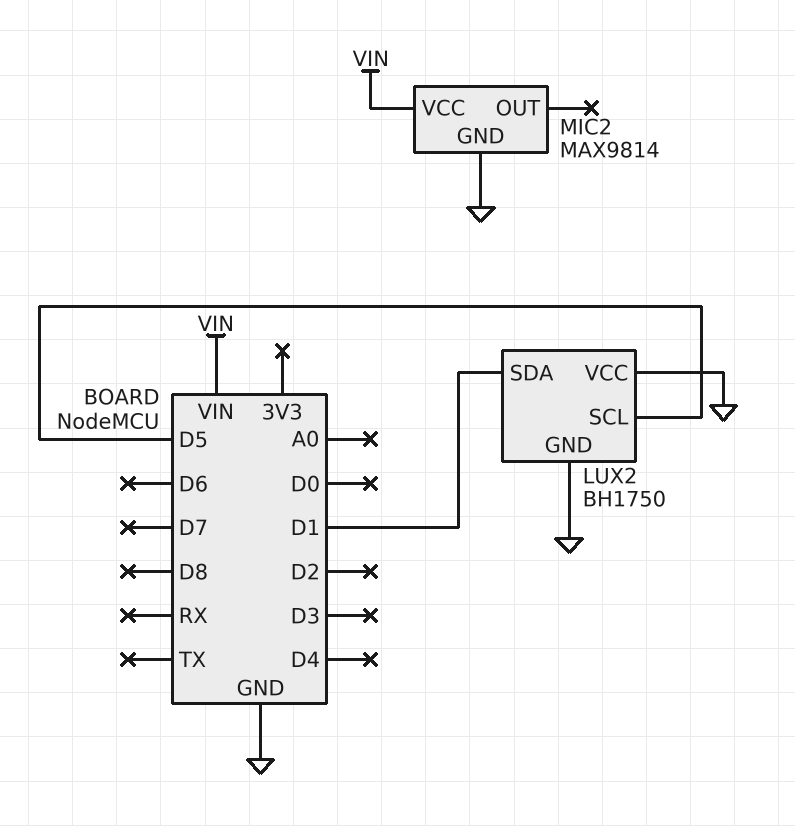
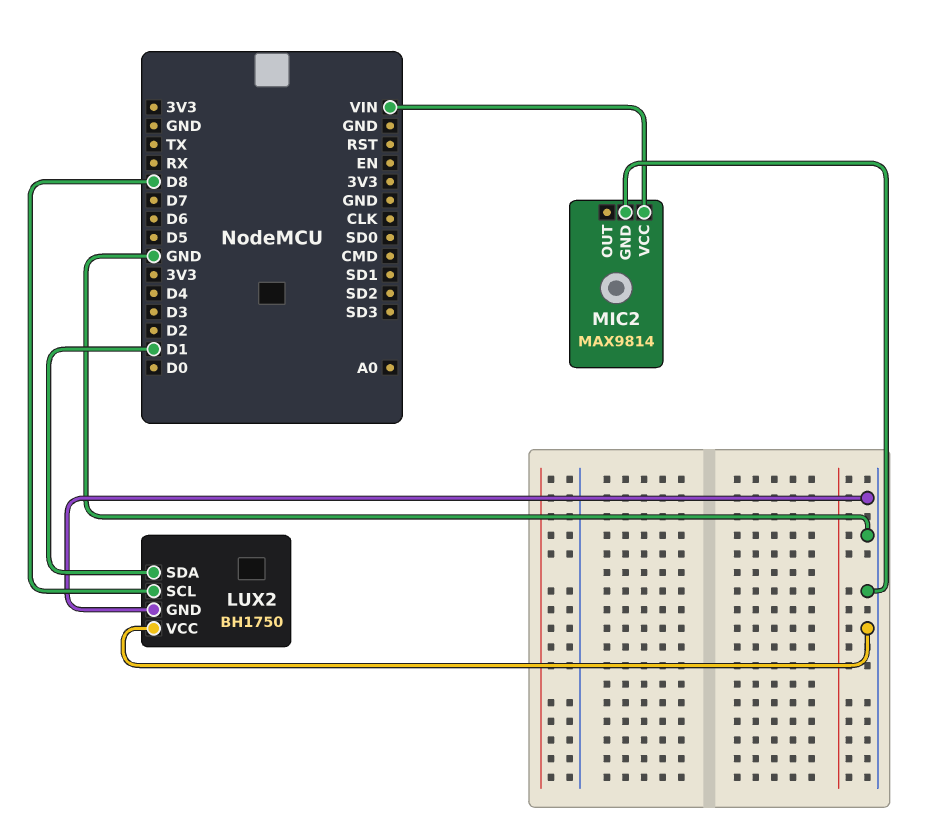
LUX2 pin SCL: D5 -> D8

